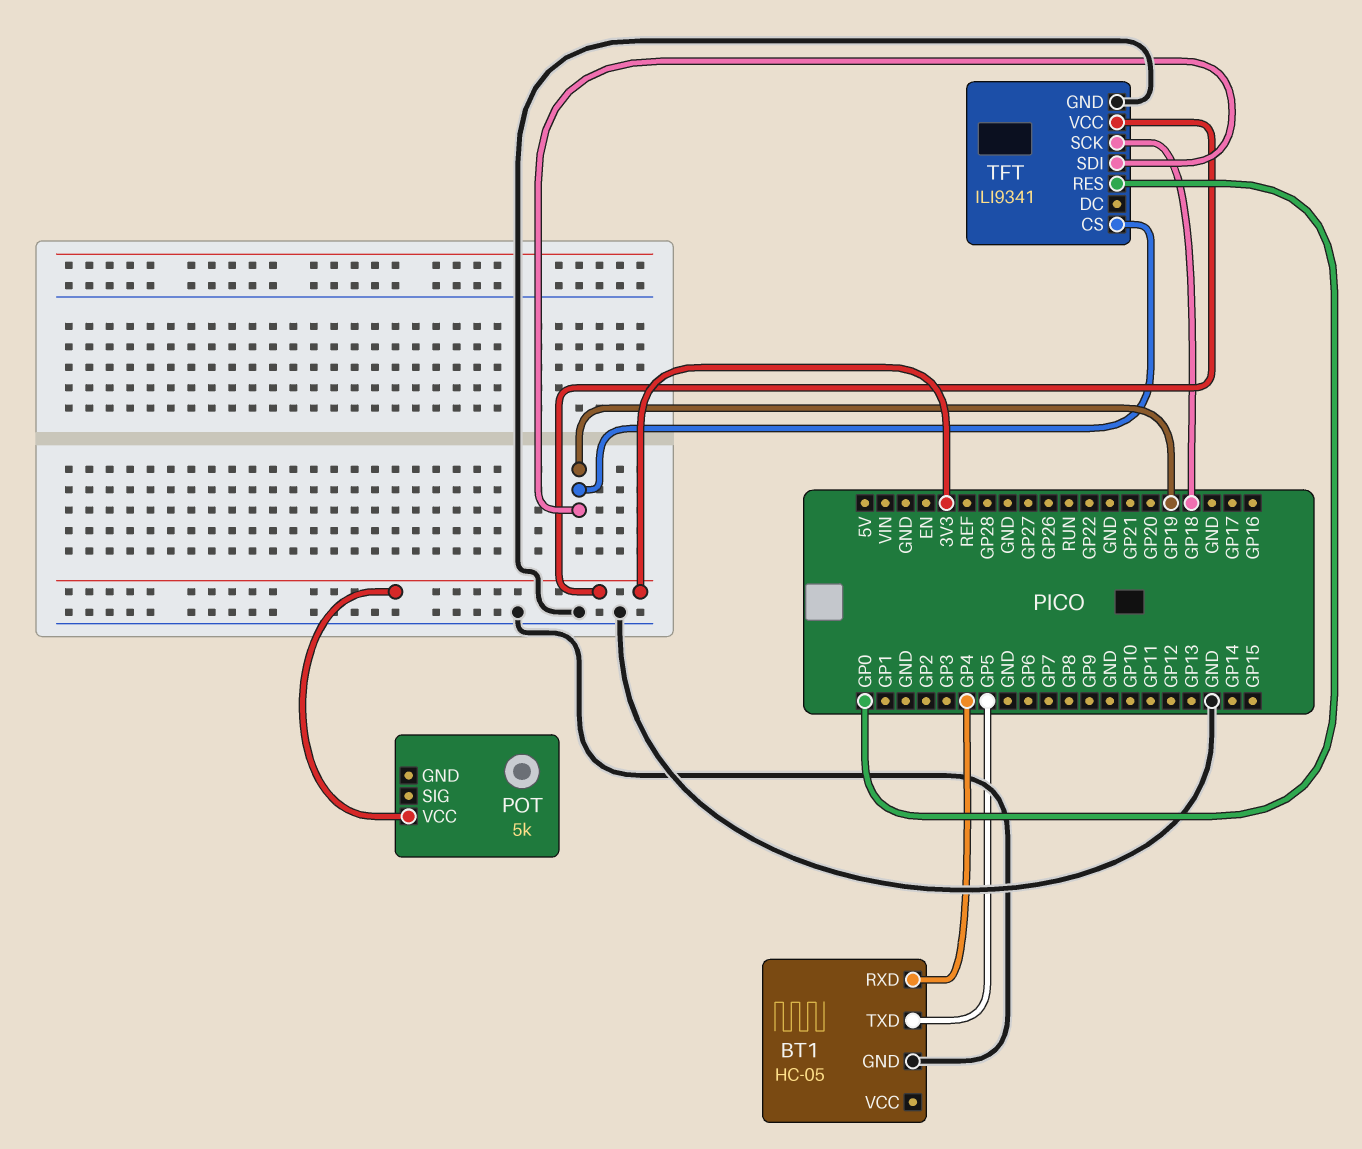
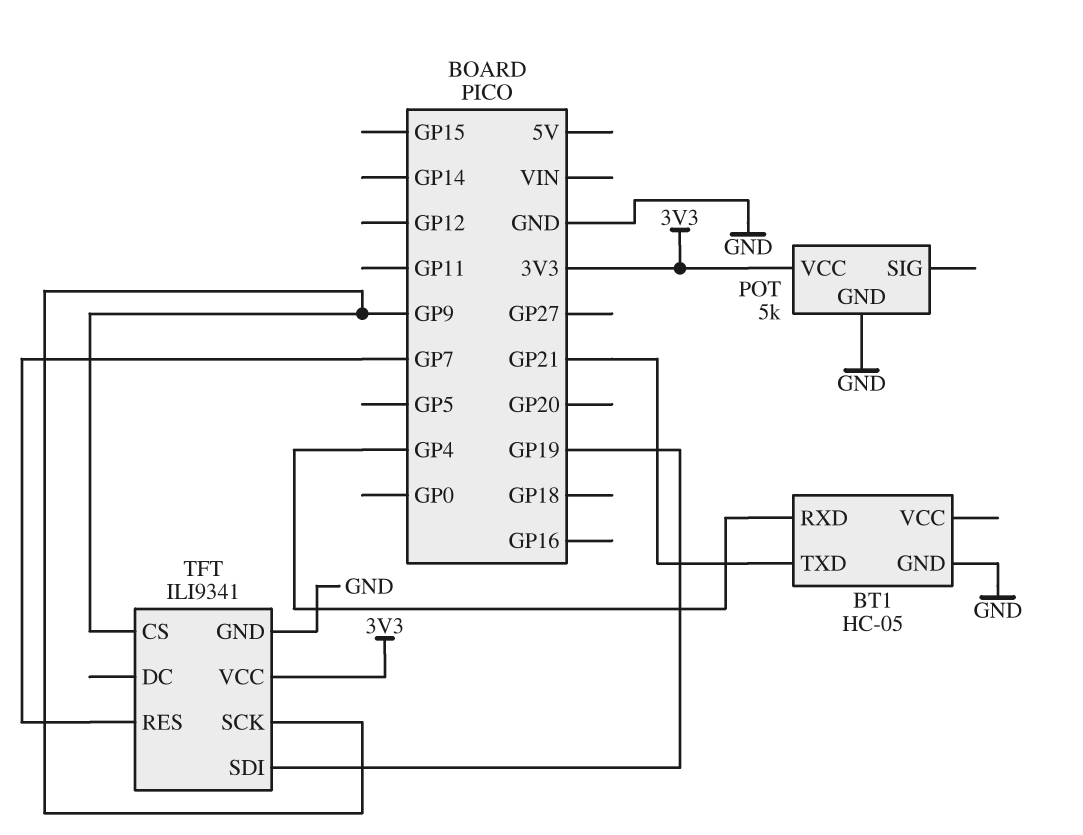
BT1 pin TXD: GP5 -> GP21
POT pin GND: none -> GND
TFT pin CS: GP19 -> GP9
TFT pin RES: GP0 -> GP7
TFT pin SCK: GP18 -> GP9

